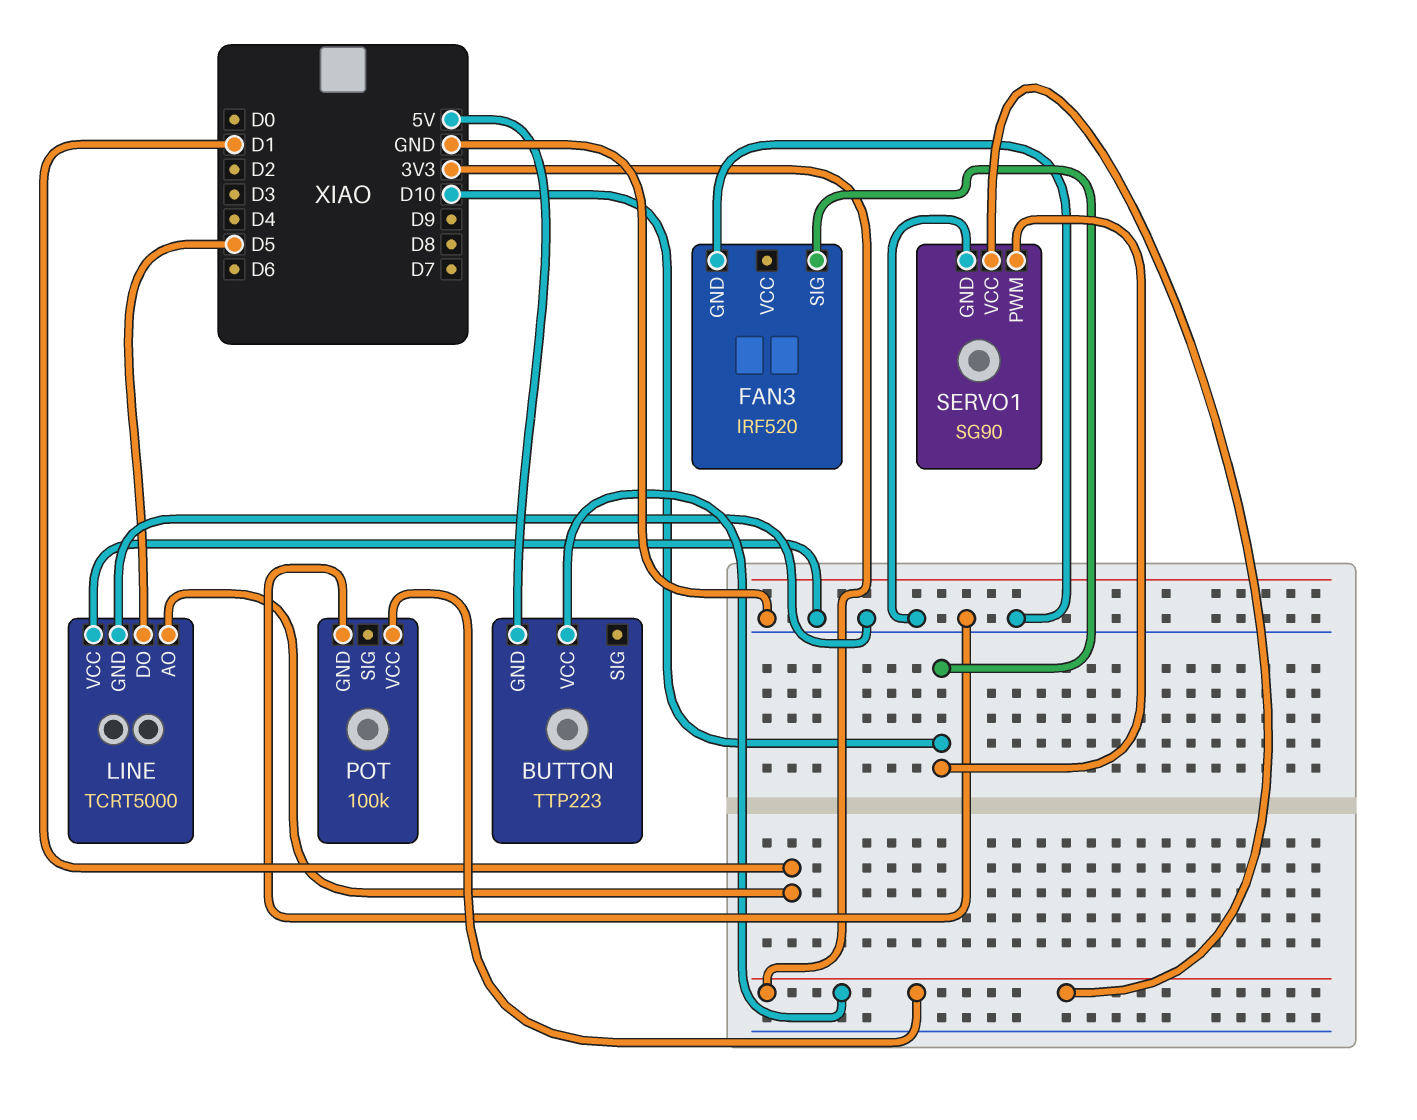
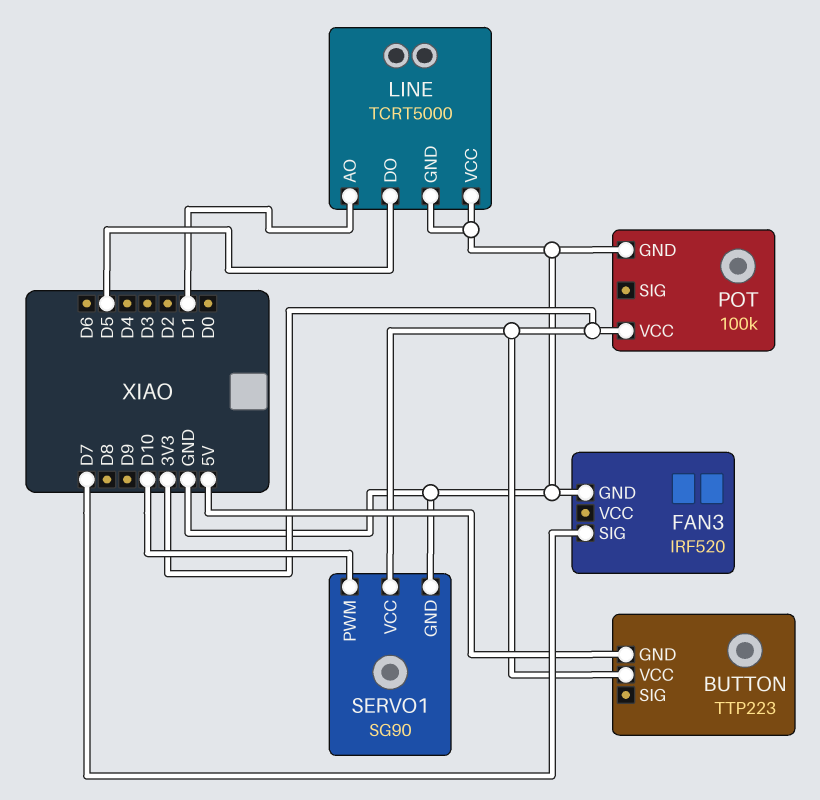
FAN3 pin SIG: D10 -> D7

